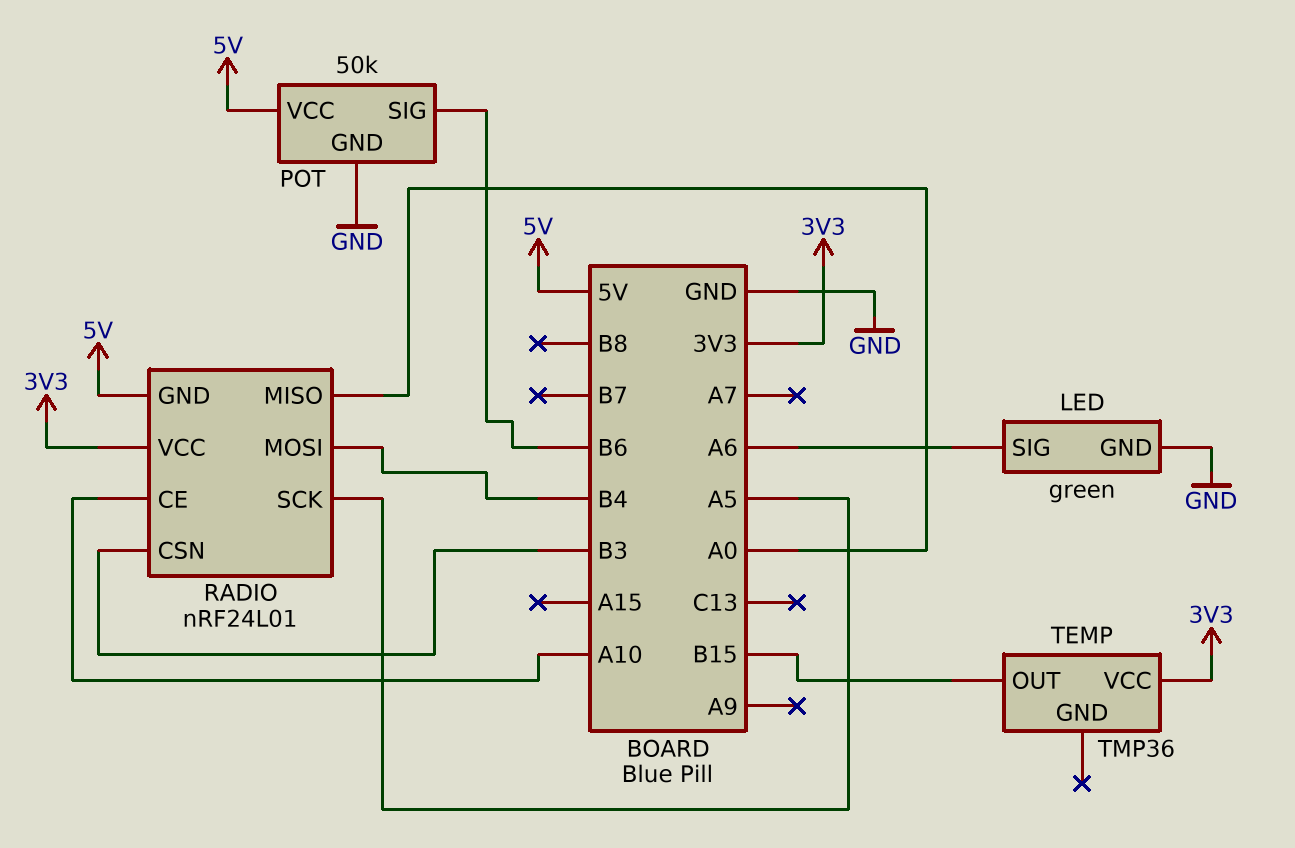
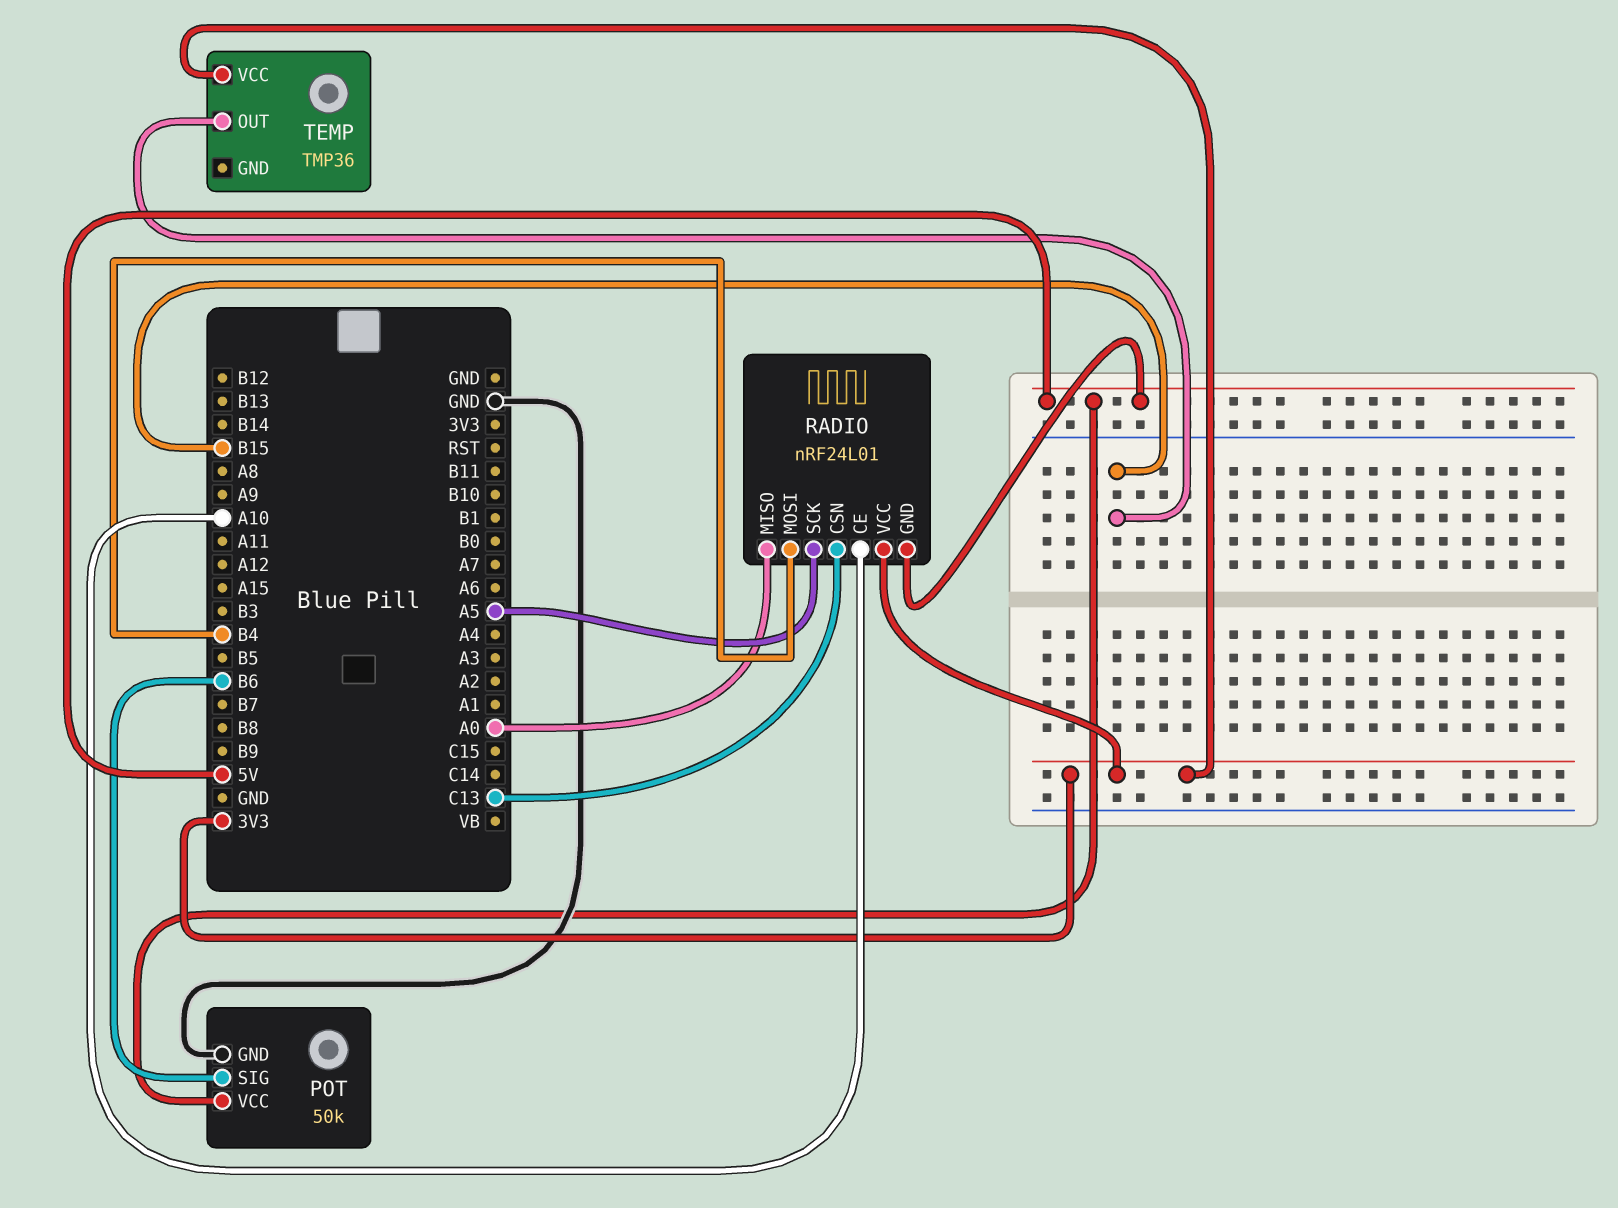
LED: green -> none
LED pin GND: GND -> none
LED pin SIG: A6 -> none
RADIO pin CSN: B3 -> C13

